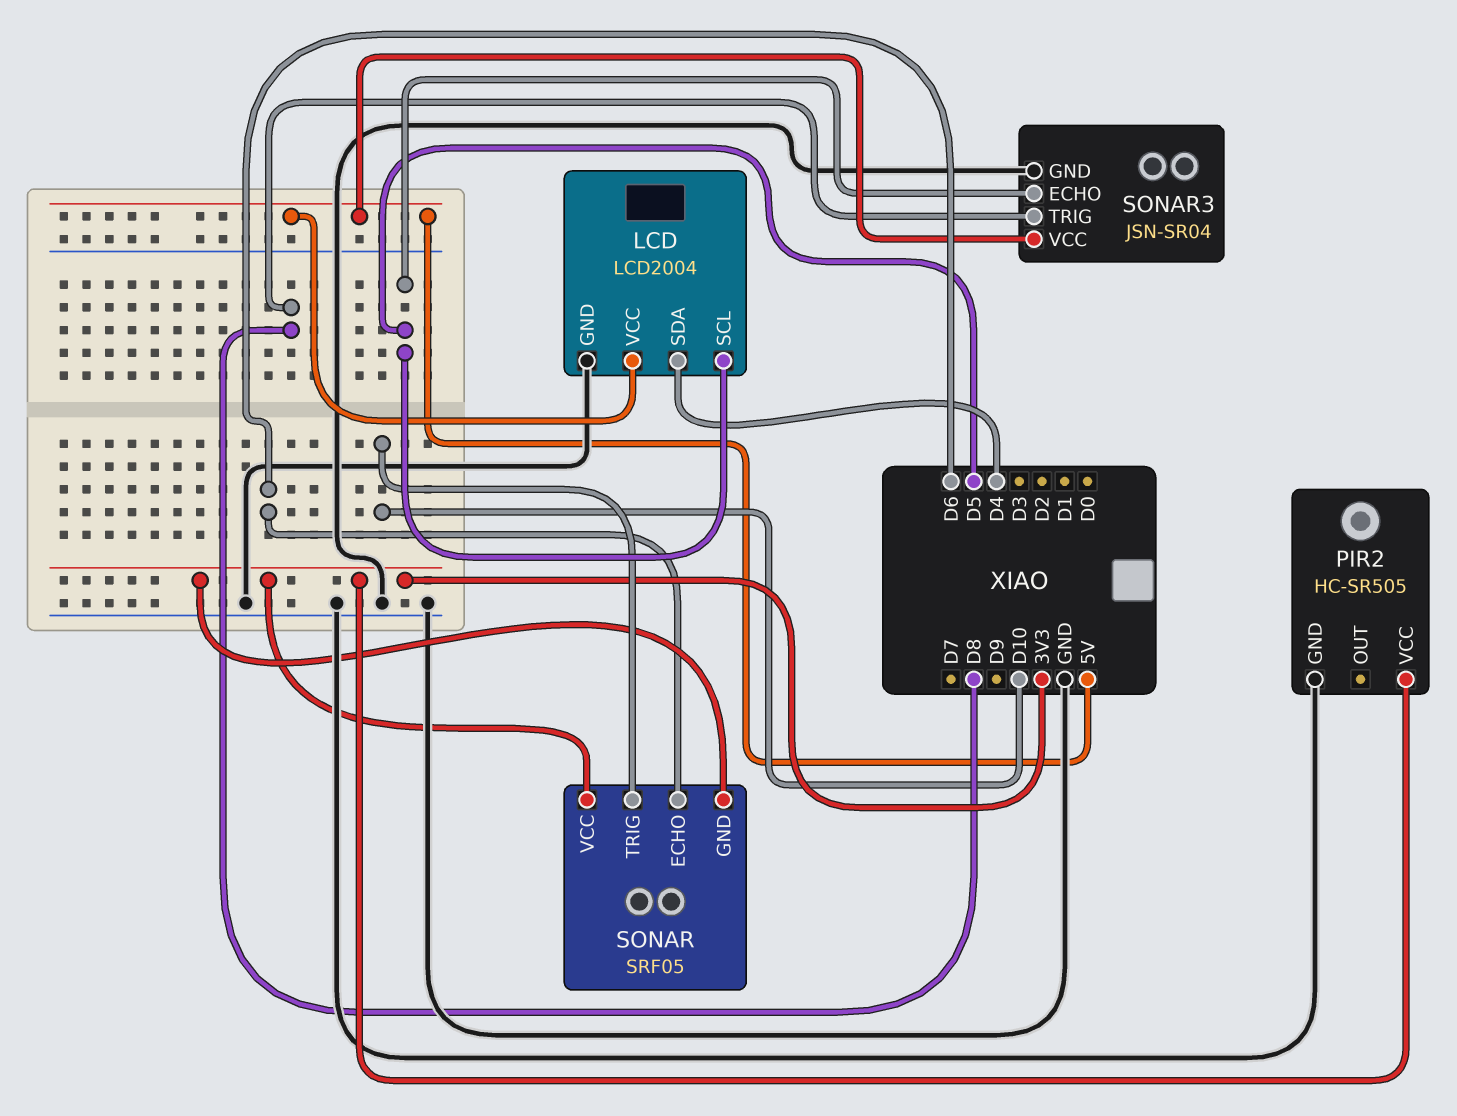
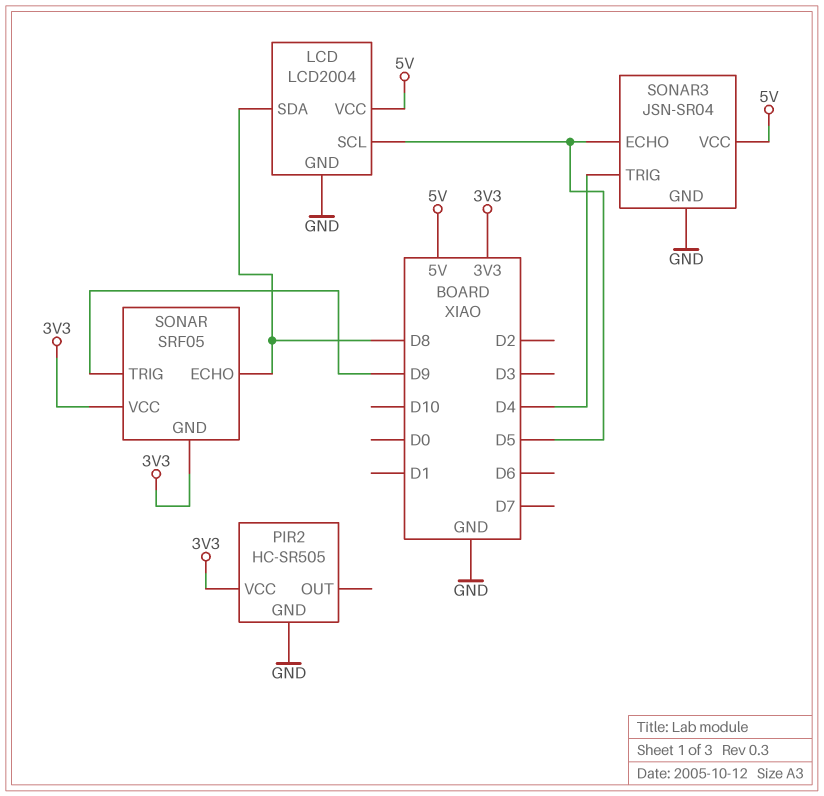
LCD pin SDA: D4 -> D8
SONAR pin ECHO: D6 -> D8
SONAR pin TRIG: D10 -> D9
SONAR3 pin TRIG: D8 -> D4

